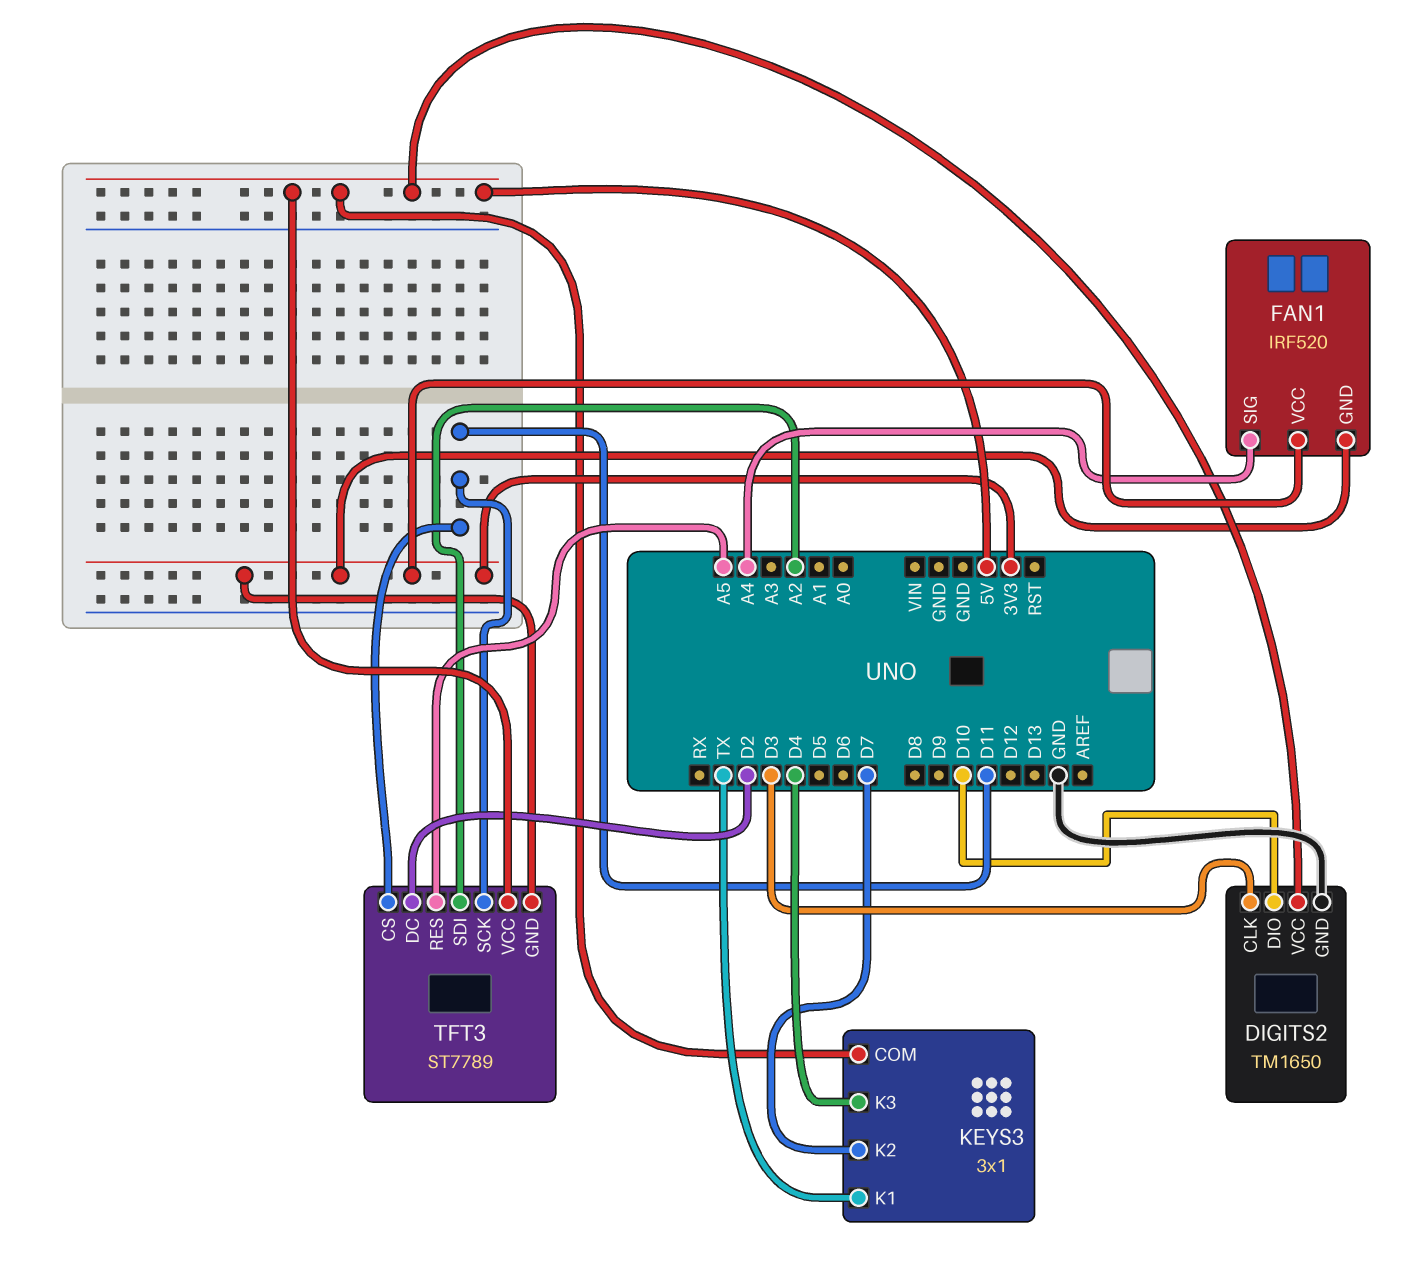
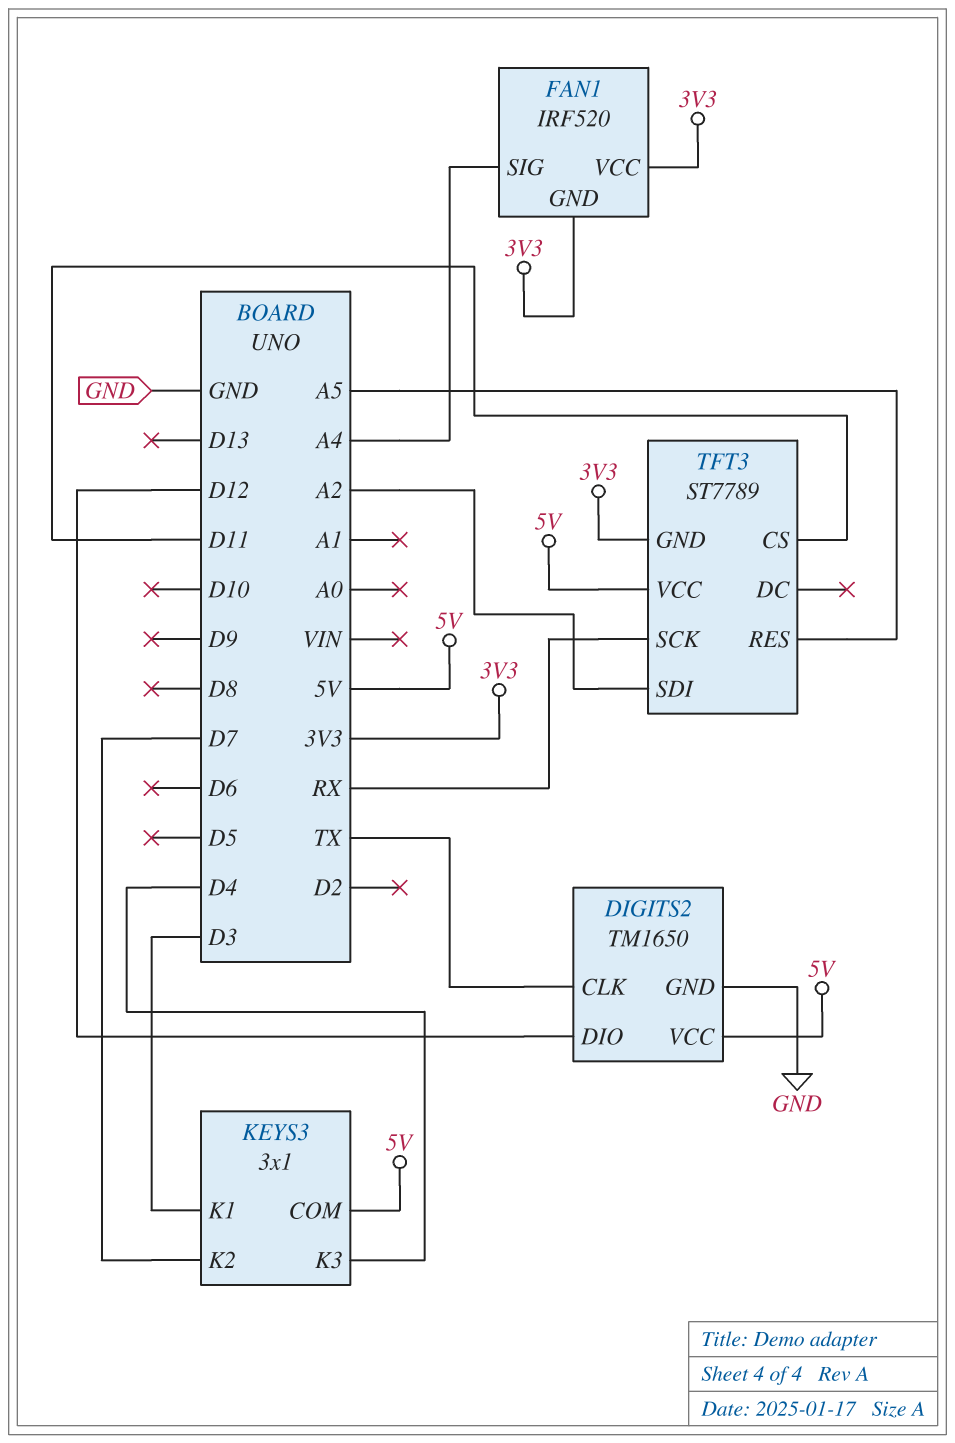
DIGITS2 pin CLK: D3 -> TX
DIGITS2 pin DIO: D10 -> D12
KEYS3 pin K1: TX -> D3
TFT3 pin DC: D2 -> none
TFT3 pin SCK: D11 -> RX

